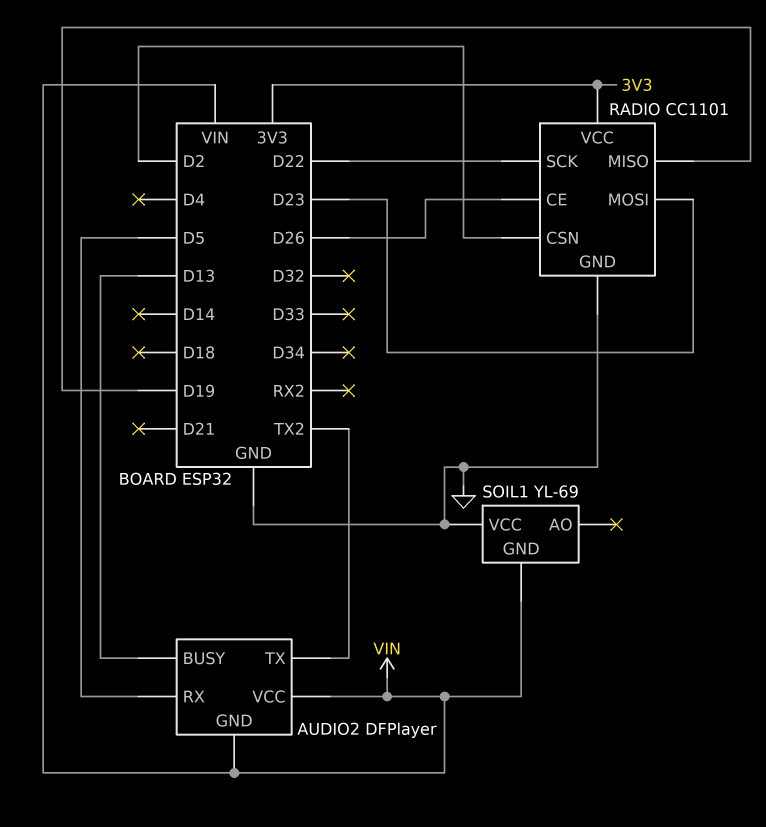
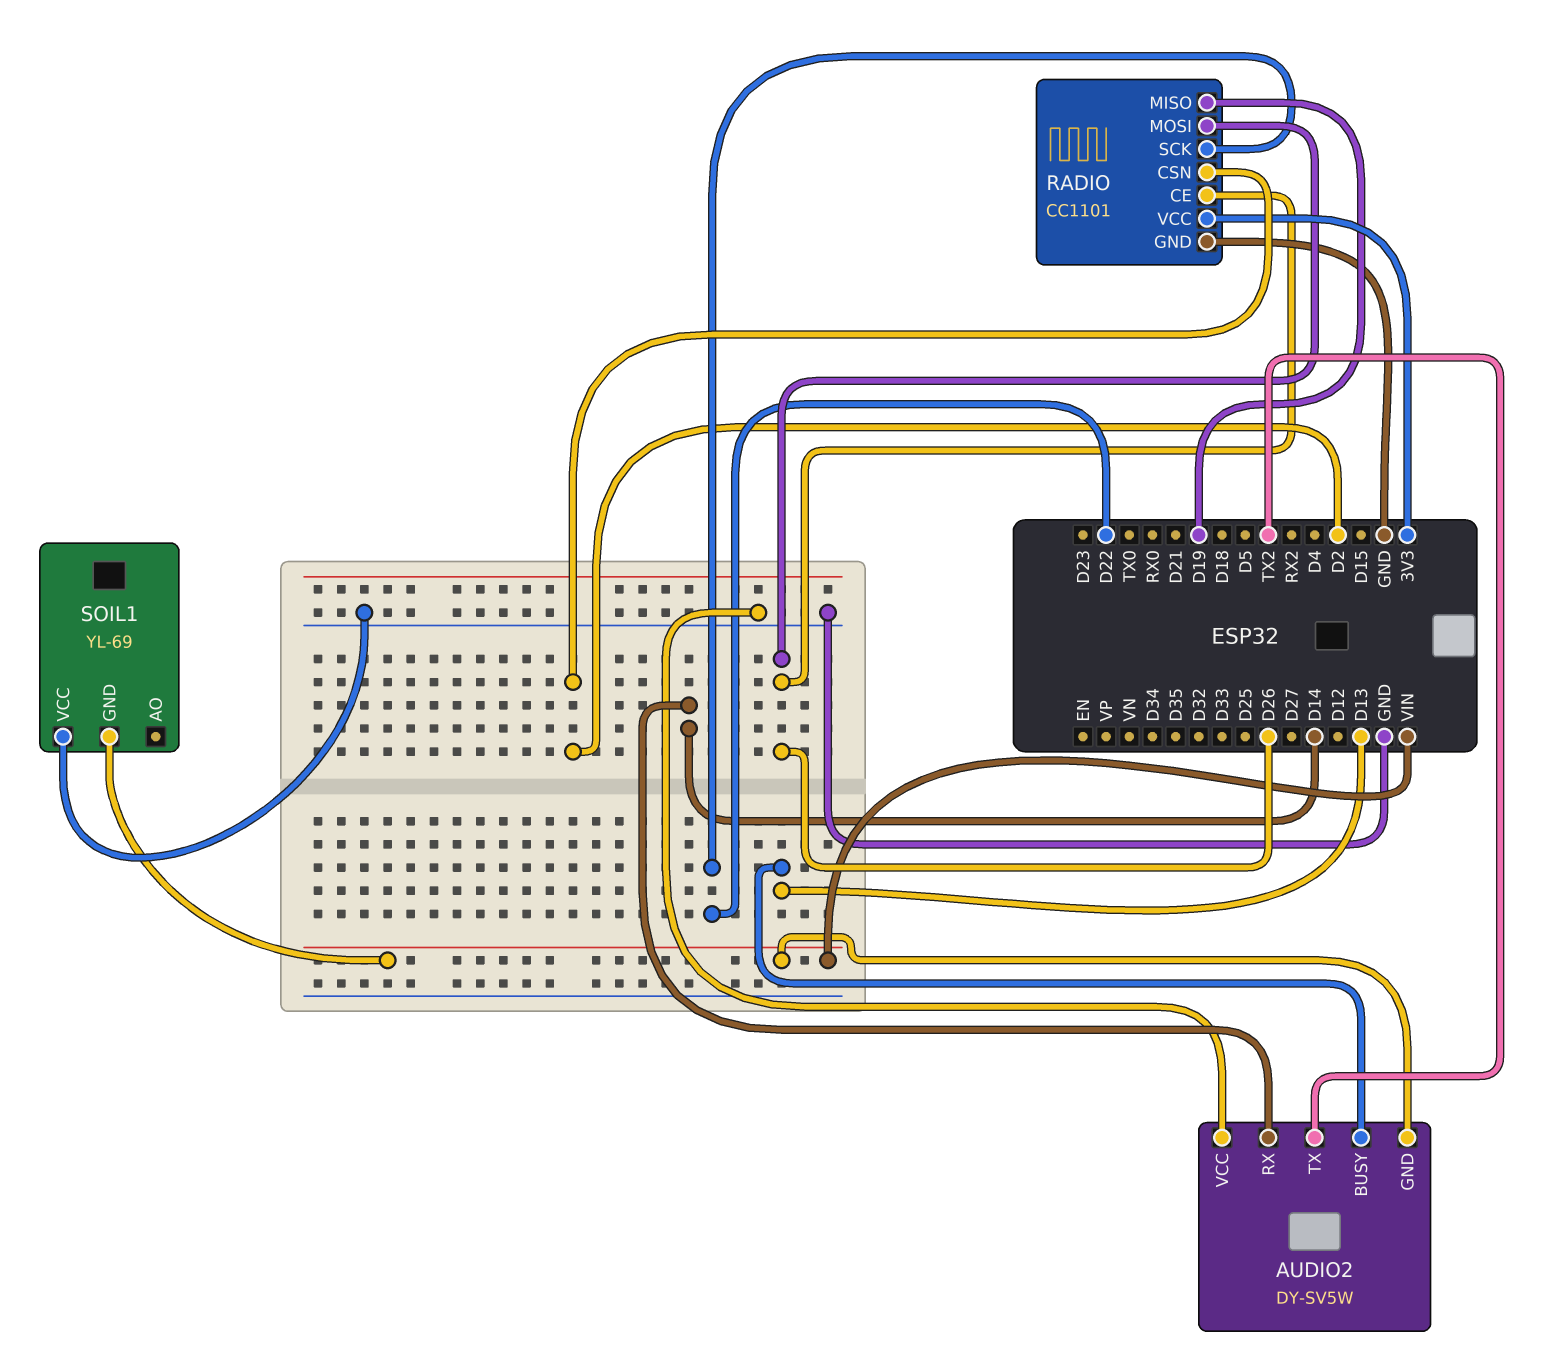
AUDIO2: DFPlayer -> DY-SV5W
AUDIO2 pin RX: D5 -> D14
AUDIO2 pin VCC: VIN -> GND
RADIO pin MOSI: D23 -> D26

